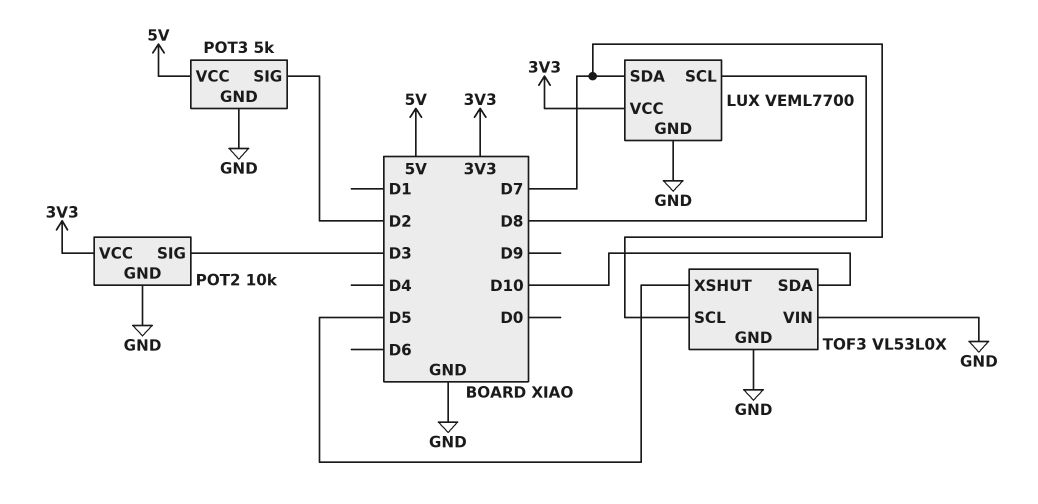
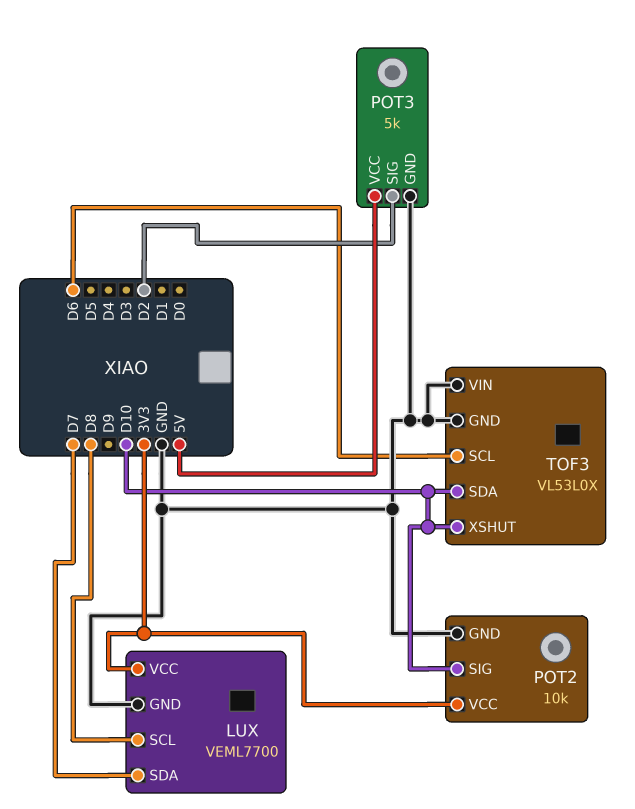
POT2 pin SIG: D3 -> D10
TOF3 pin SCL: D7 -> D6
TOF3 pin XSHUT: D5 -> D10

